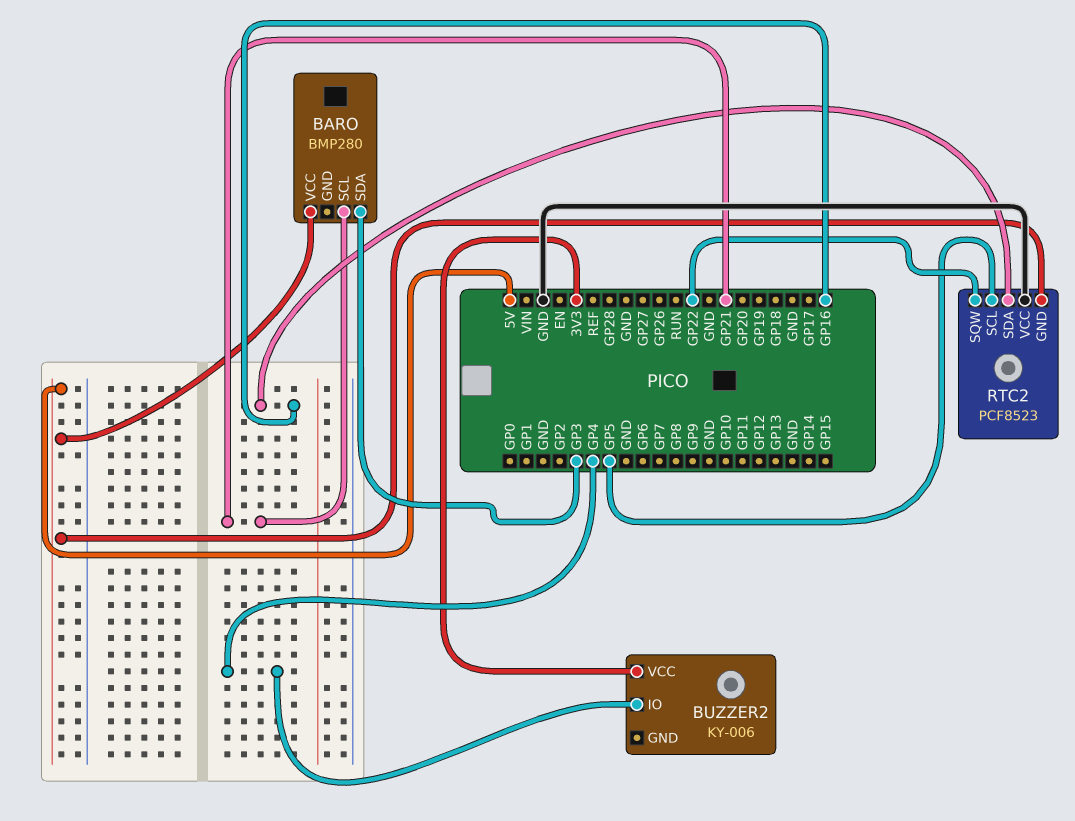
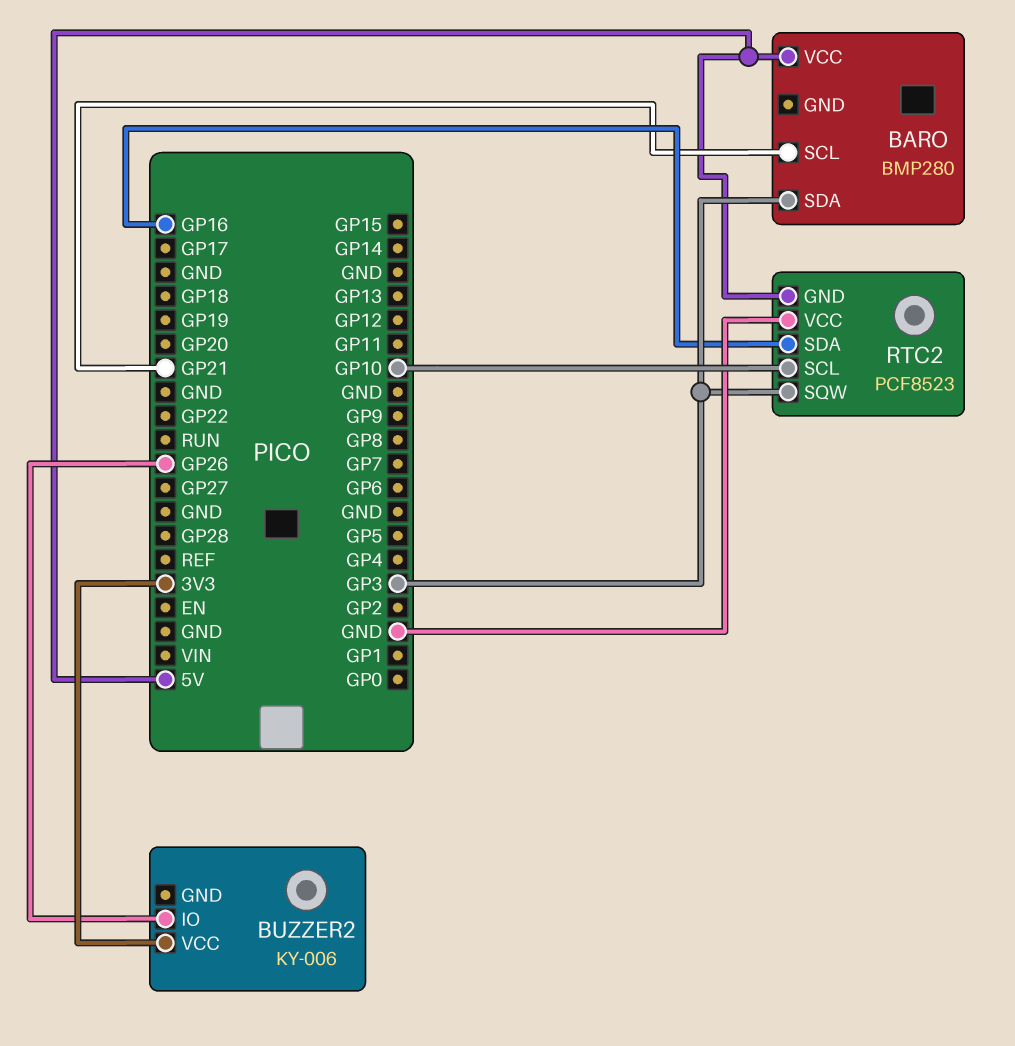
BUZZER2 pin IO: GP4 -> GP26
RTC2 pin SCL: GP5 -> GP10
RTC2 pin SQW: GP22 -> GP3

